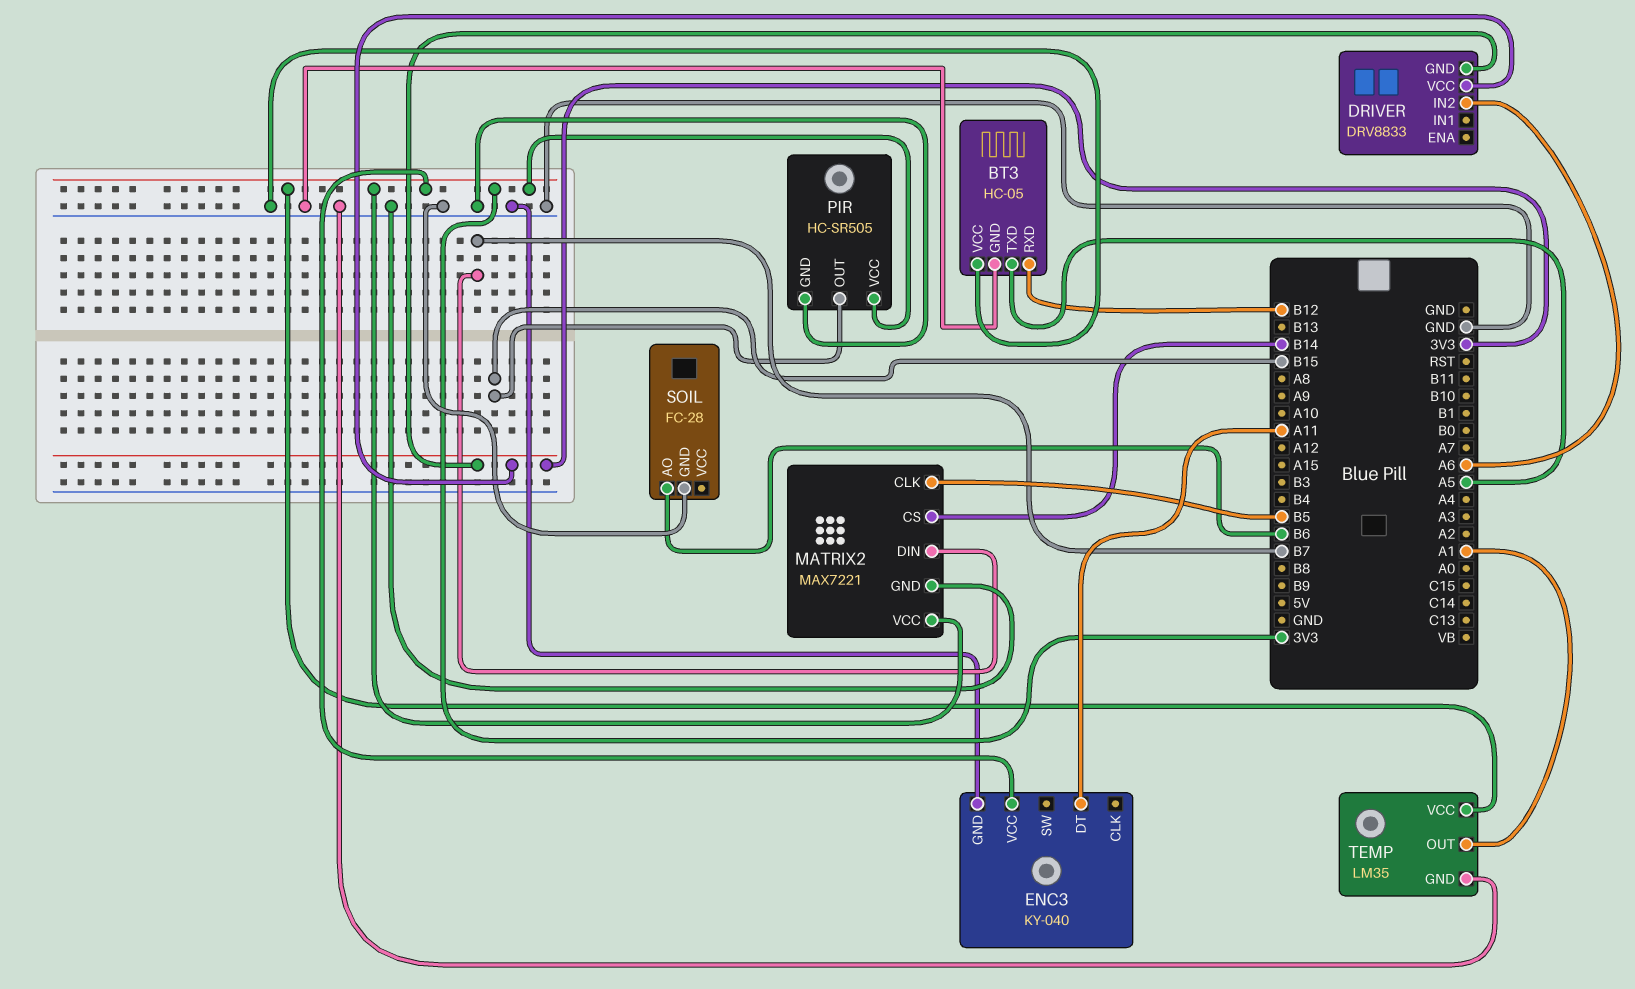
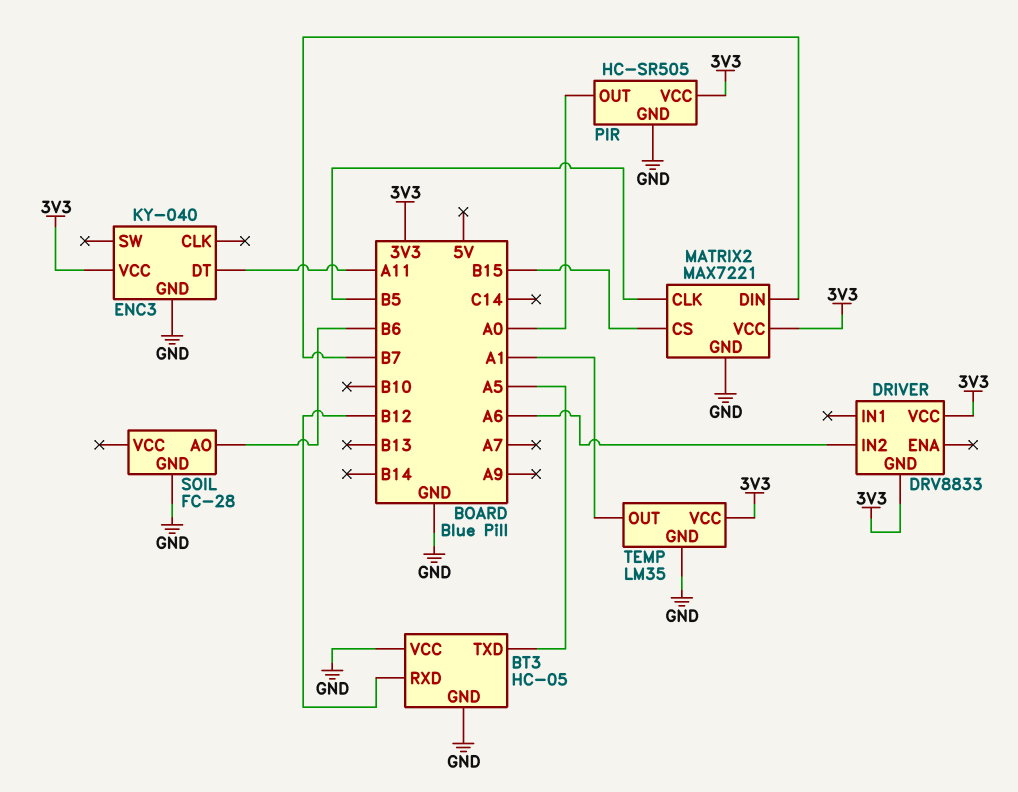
MATRIX2 pin CS: B14 -> B15
PIR pin OUT: B15 -> A0

